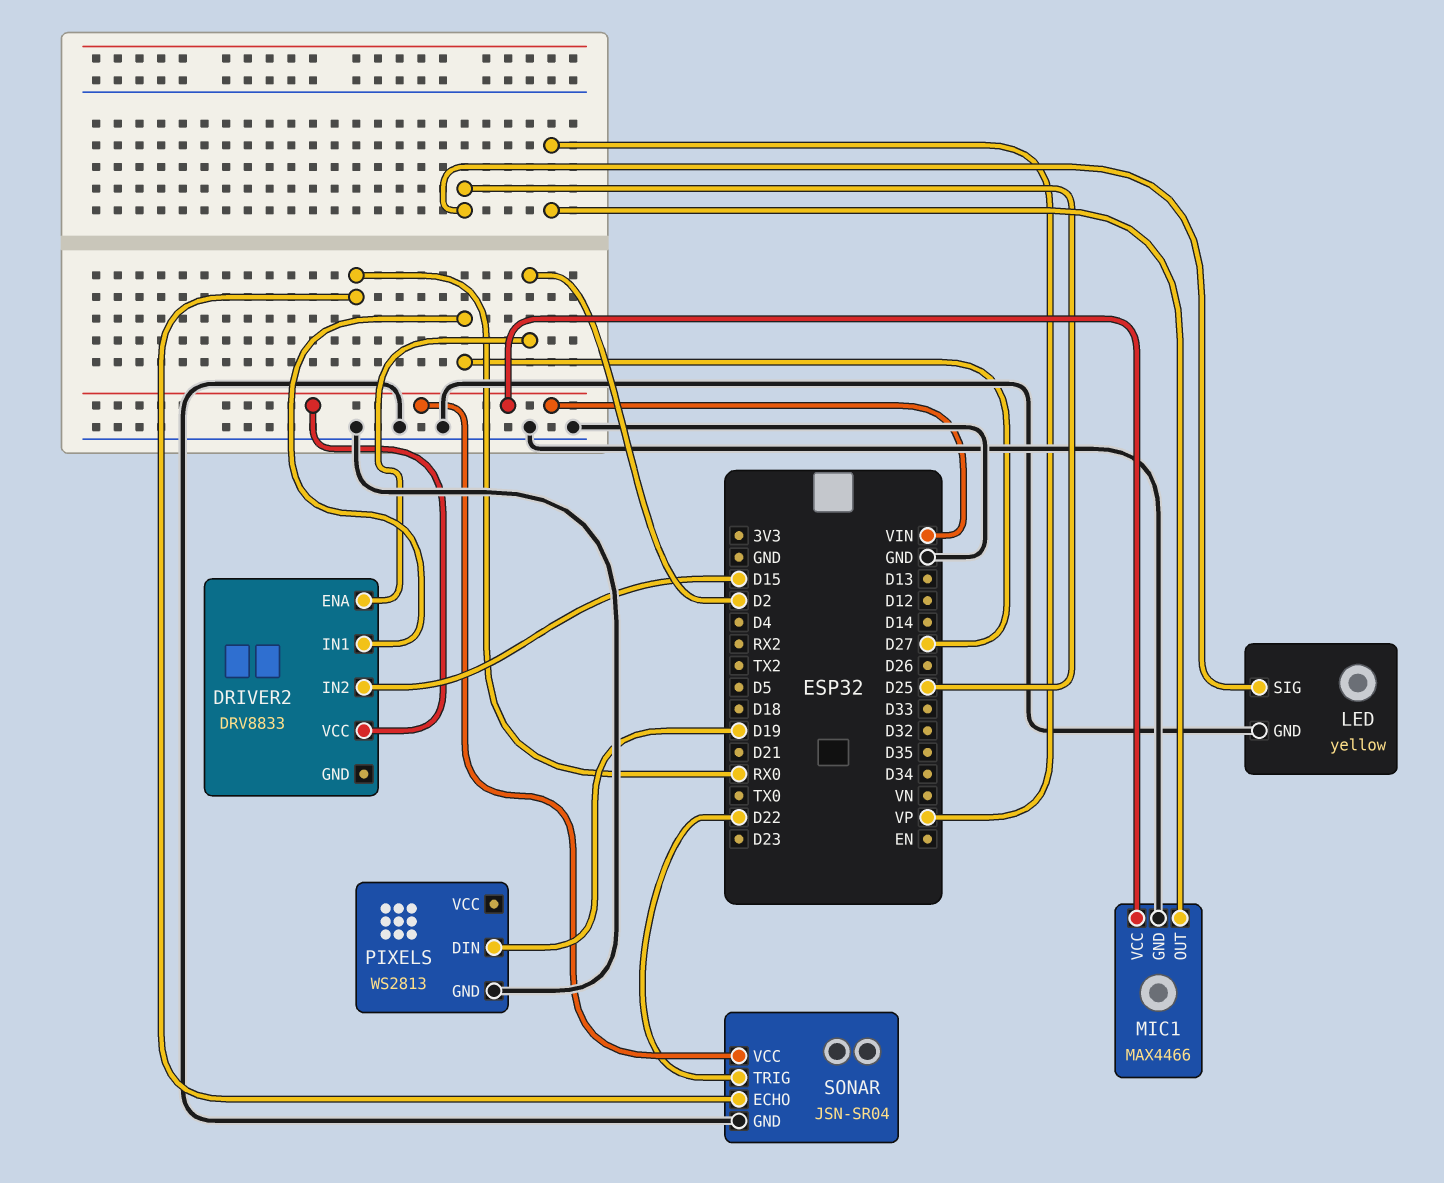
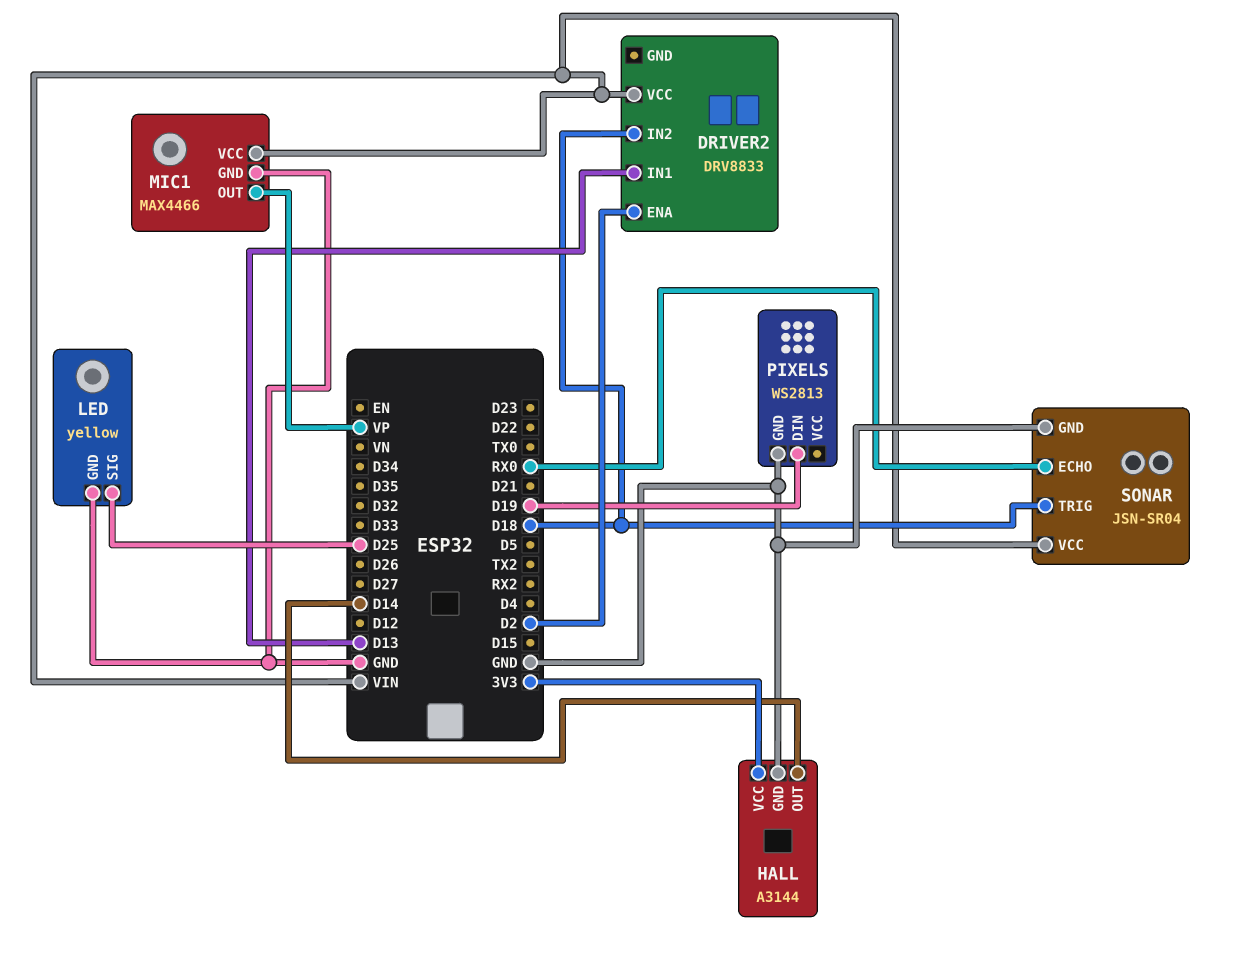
DRIVER2 pin IN1: D27 -> D13
DRIVER2 pin IN2: D15 -> D18
HALL: none -> A3144
HALL pin GND: none -> GND
HALL pin OUT: none -> D14
HALL pin VCC: none -> 3V3
SONAR pin TRIG: D22 -> D18

